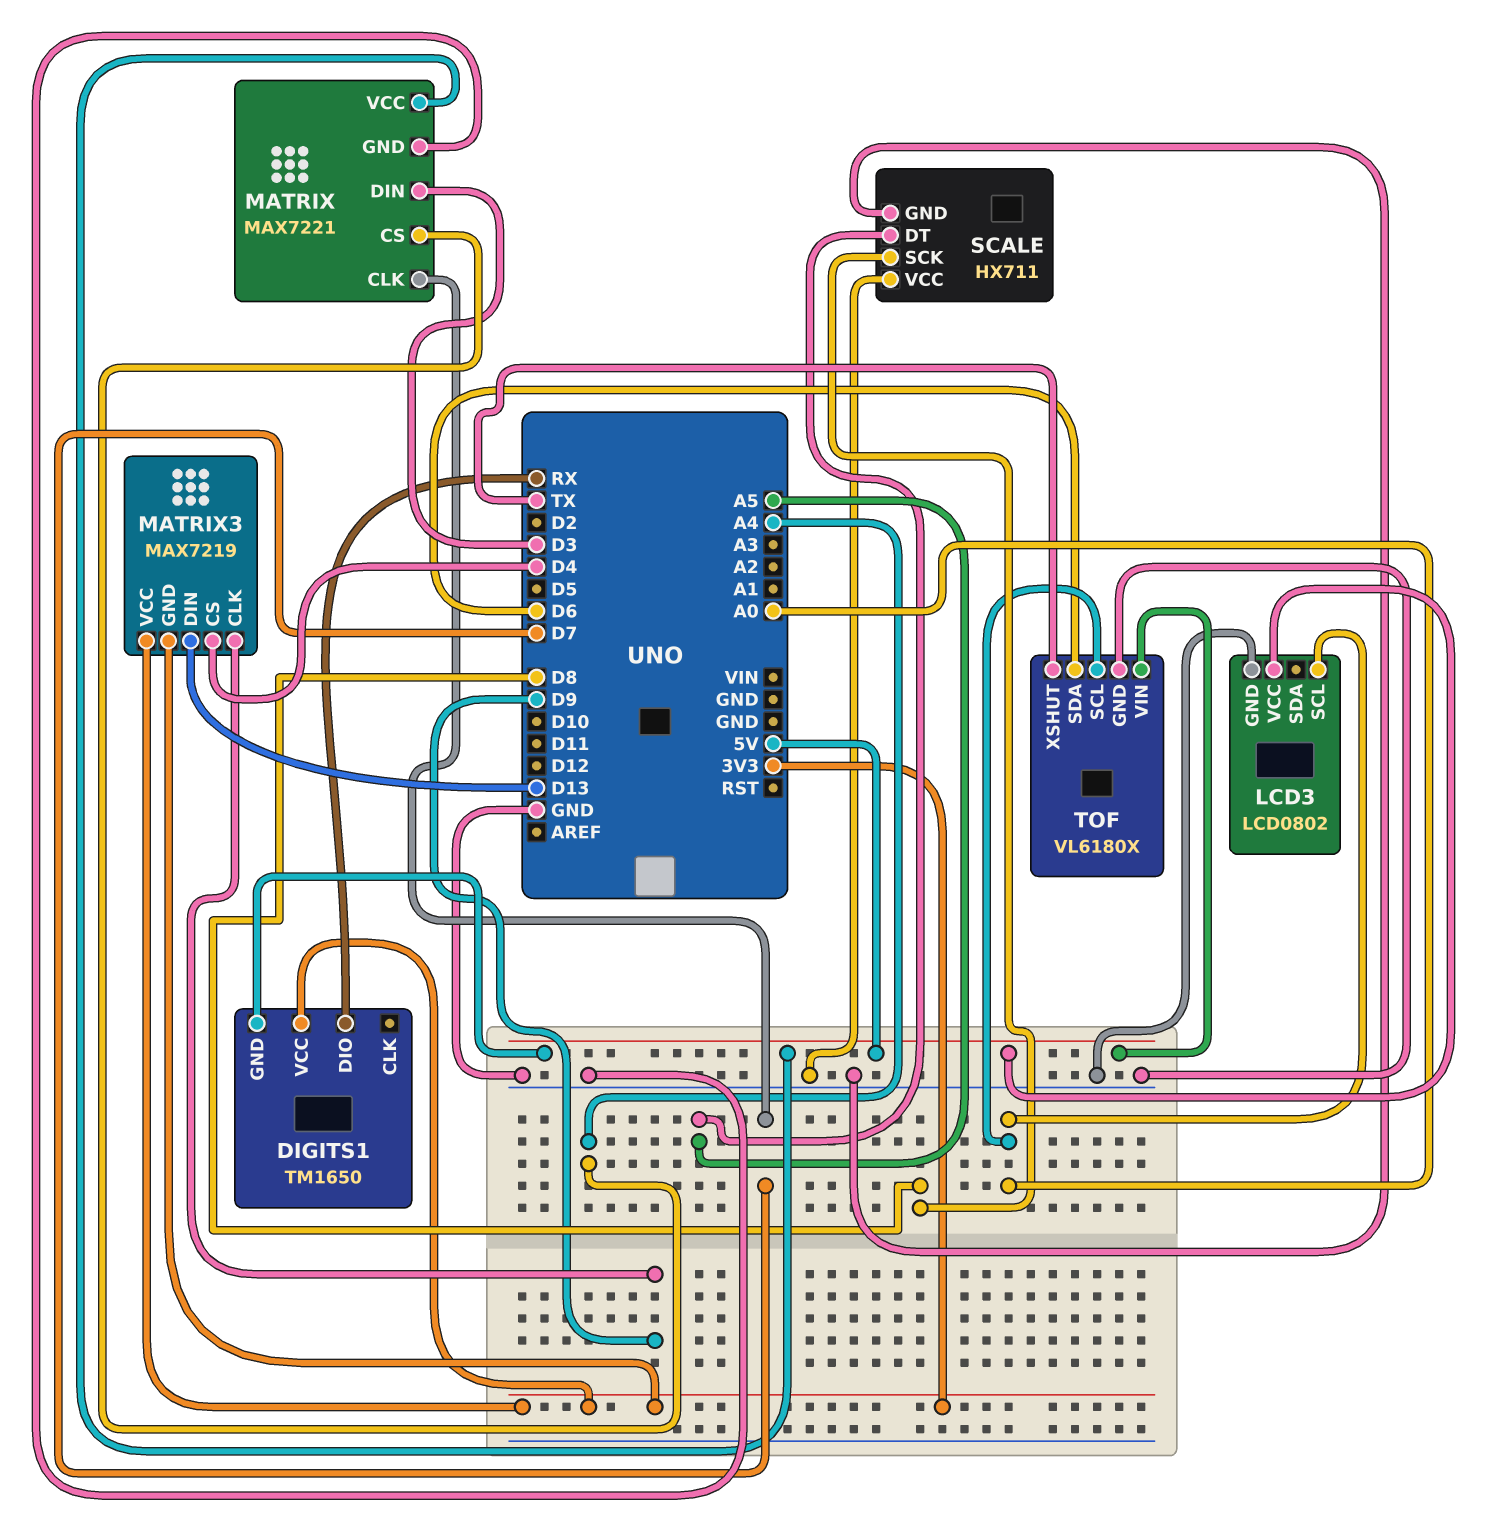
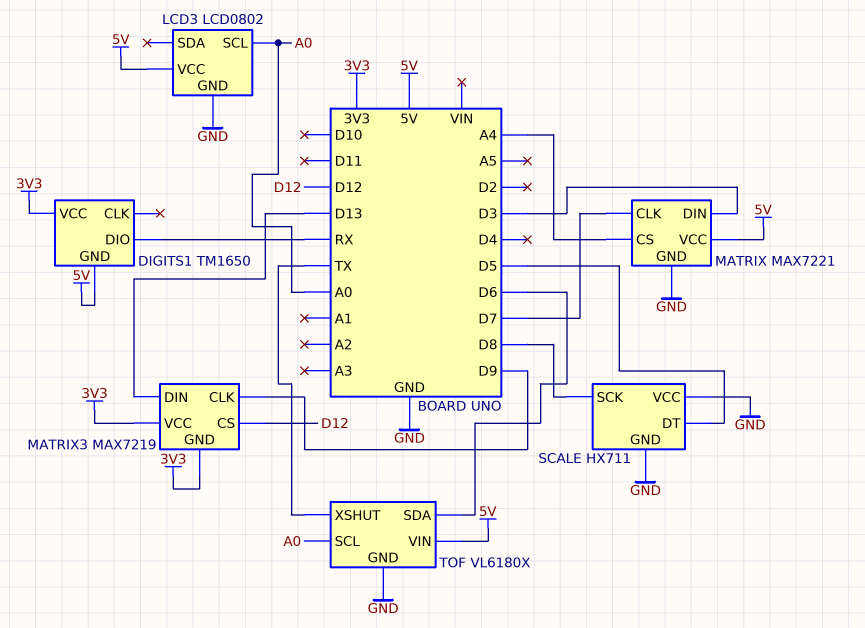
MATRIX3 pin CS: D4 -> D12
SCALE pin DT: A5 -> D5

